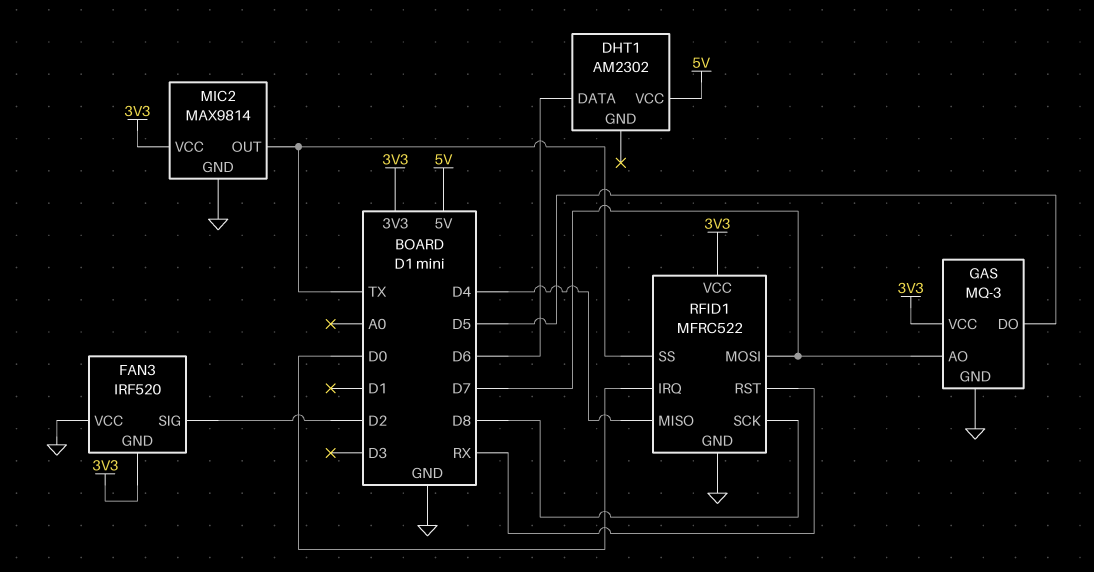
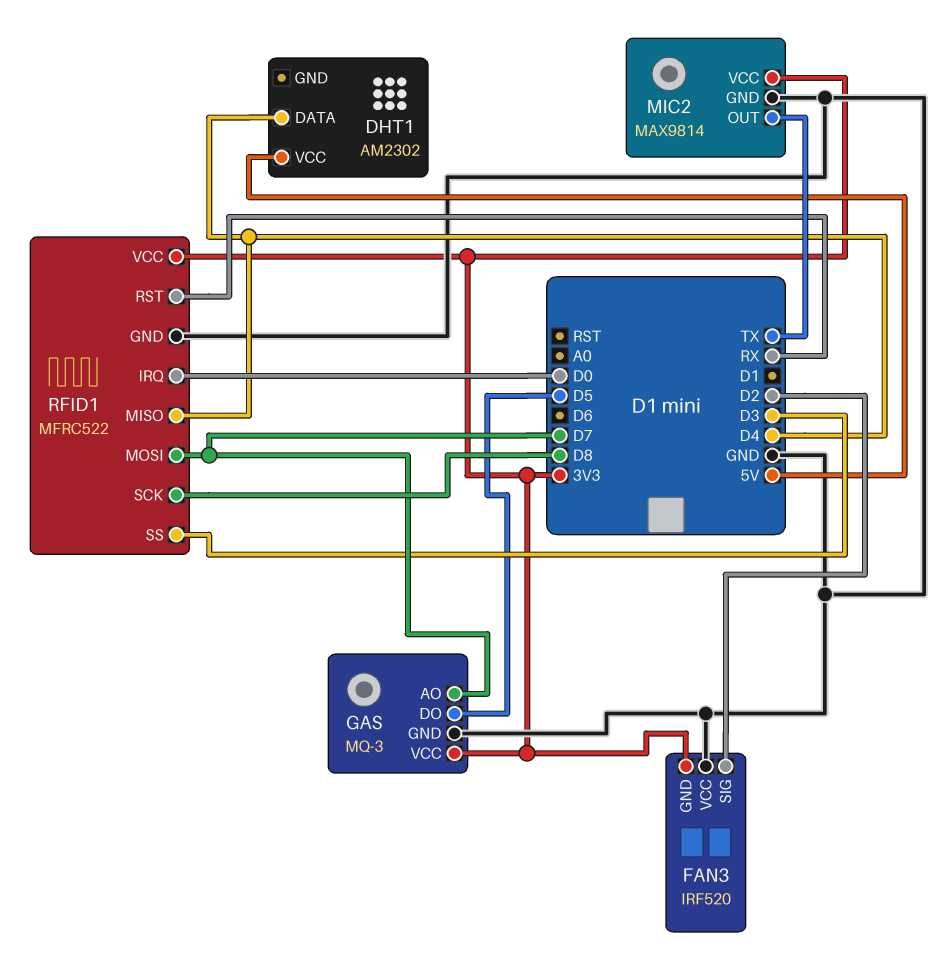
DHT1 pin DATA: D6 -> D4
RFID1 pin SS: TX -> D3

